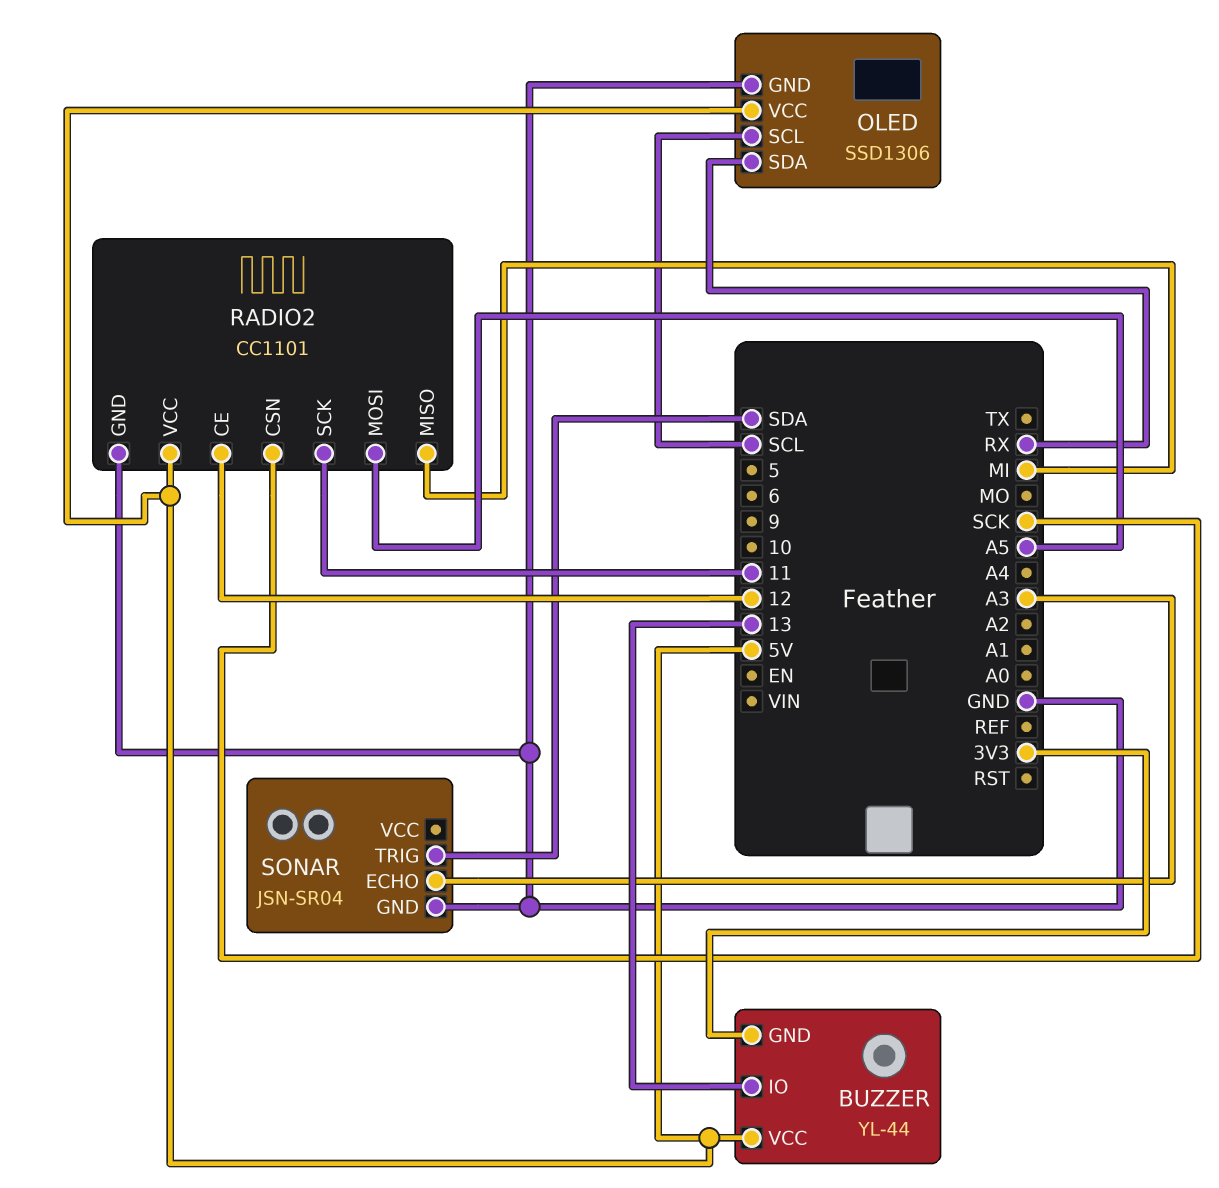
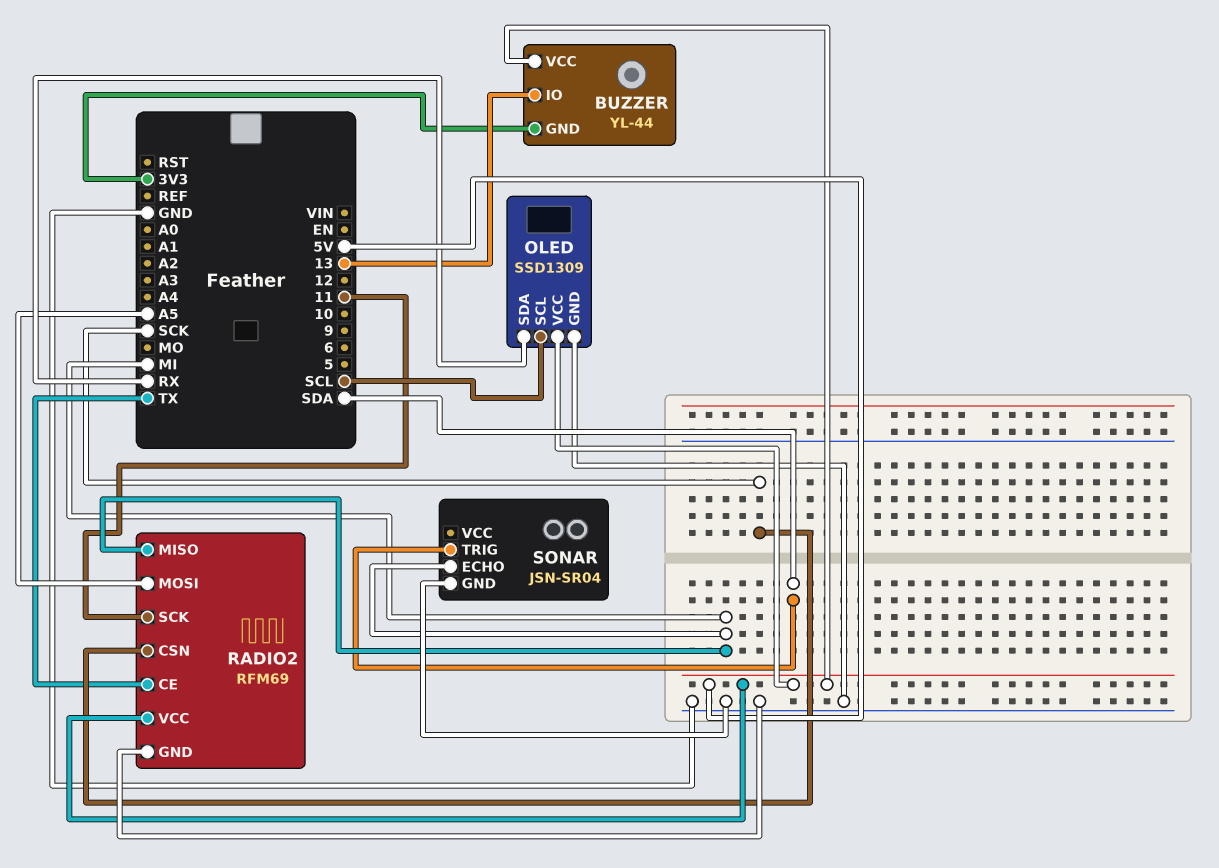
OLED: SSD1306 -> SSD1309
RADIO2: CC1101 -> RFM69
RADIO2 pin CE: 12 -> TX
SONAR pin ECHO: A3 -> MI

